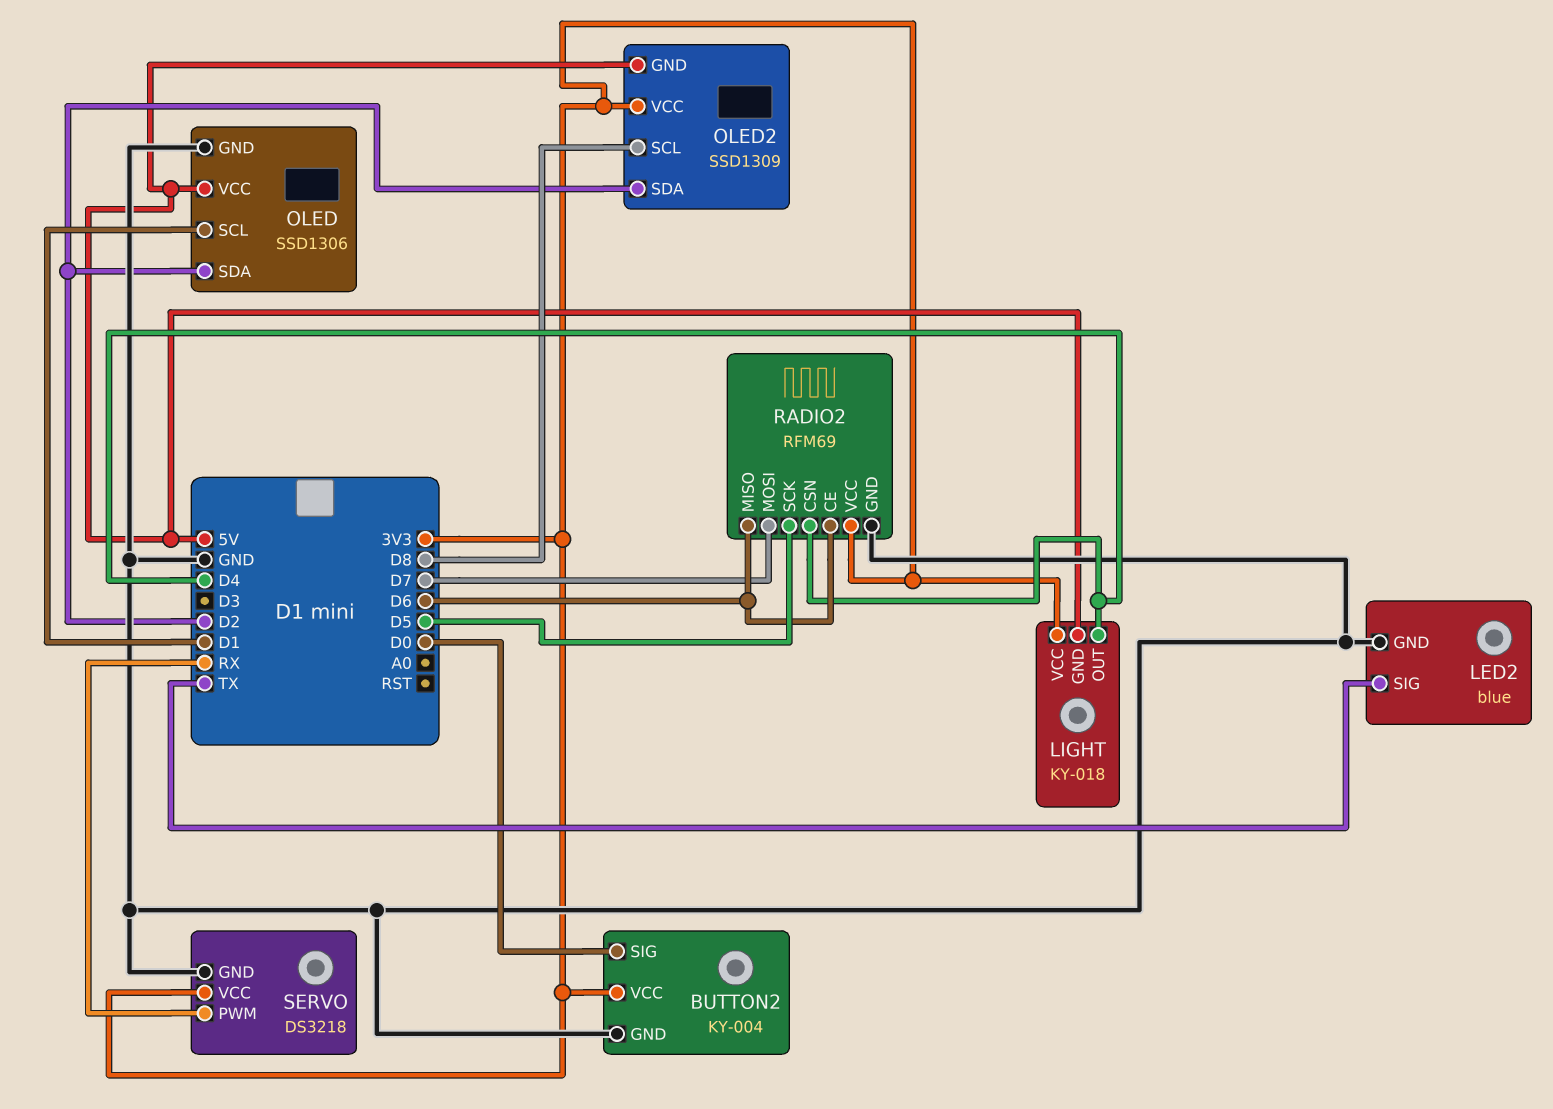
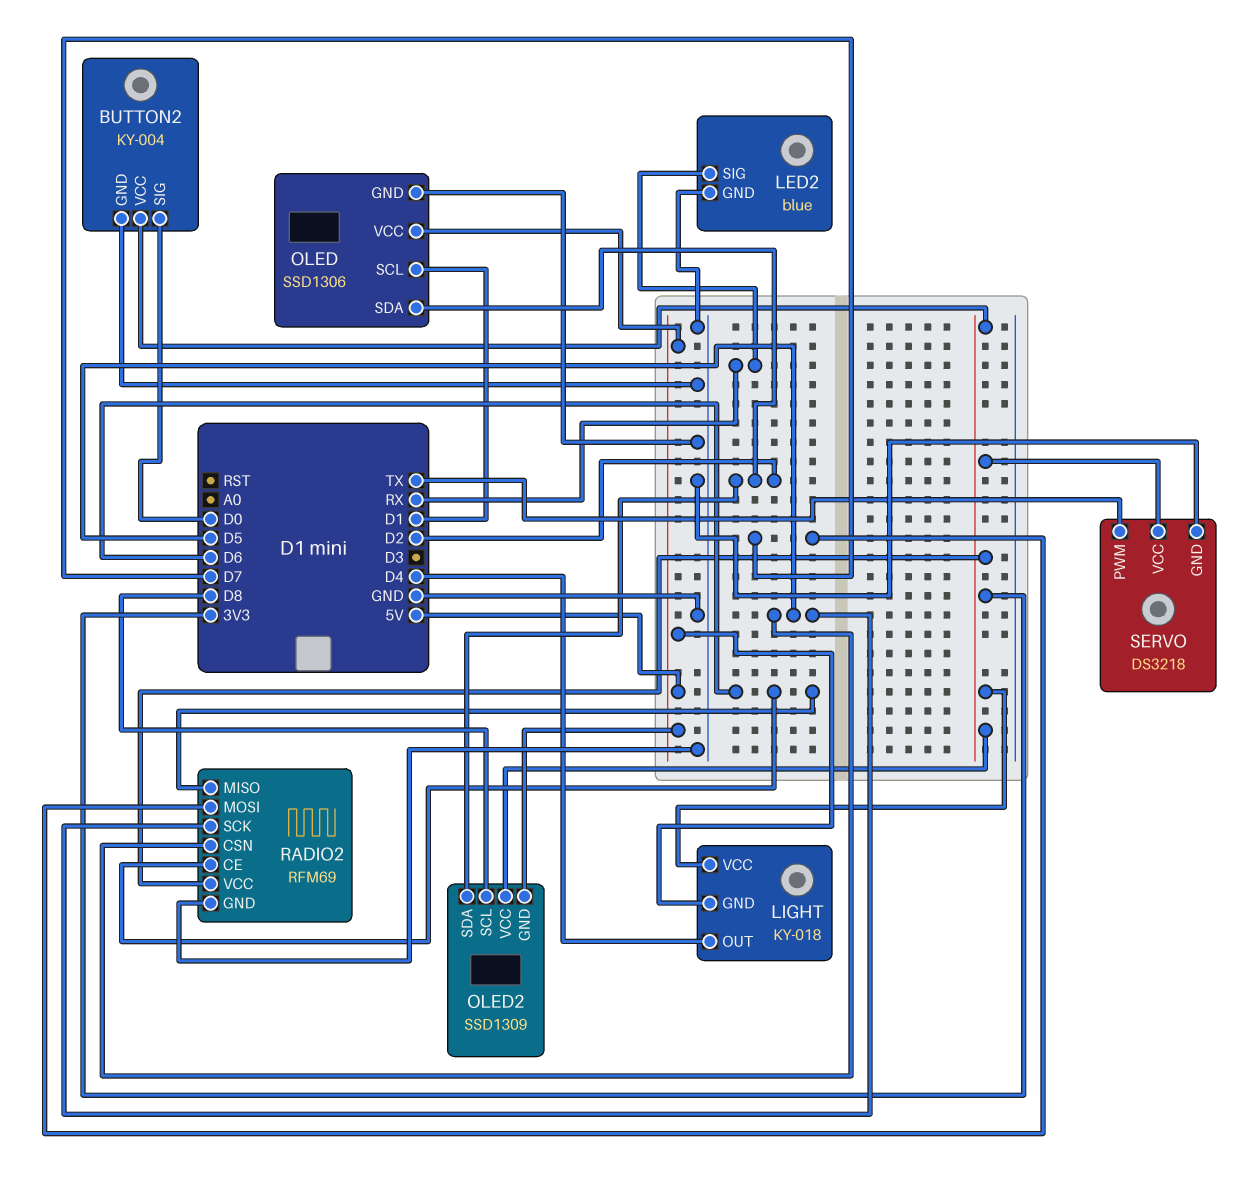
LED2 pin SIG: TX -> RX
RADIO2 pin CSN: D4 -> D5
SERVO pin PWM: RX -> TX

